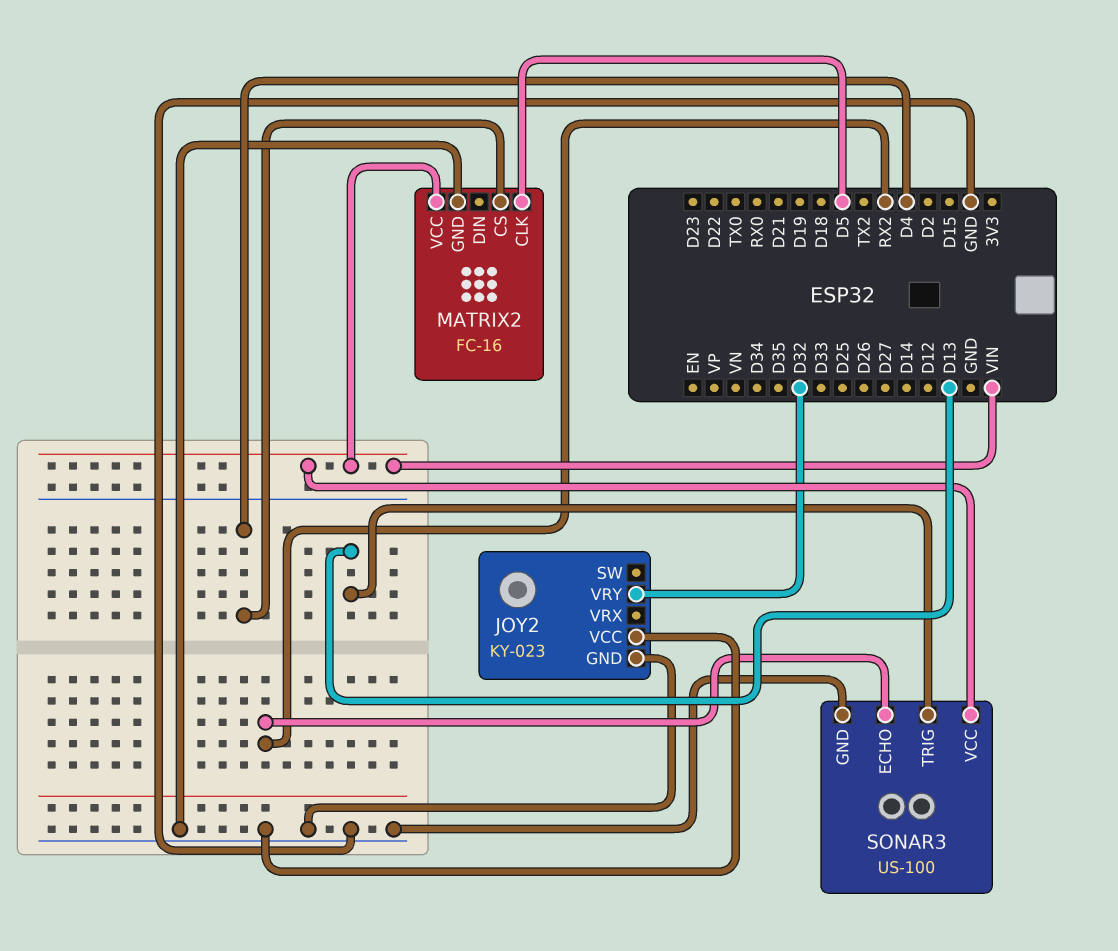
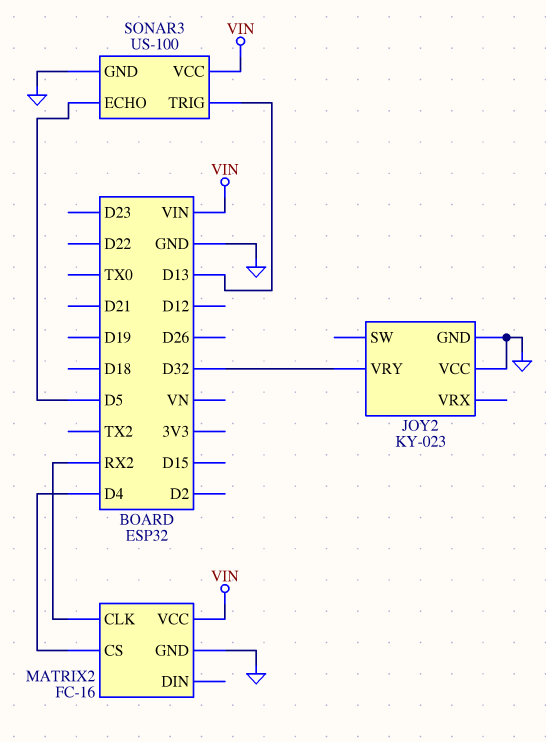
MATRIX2 pin CLK: D5 -> RX2
SONAR3 pin ECHO: RX2 -> D5

